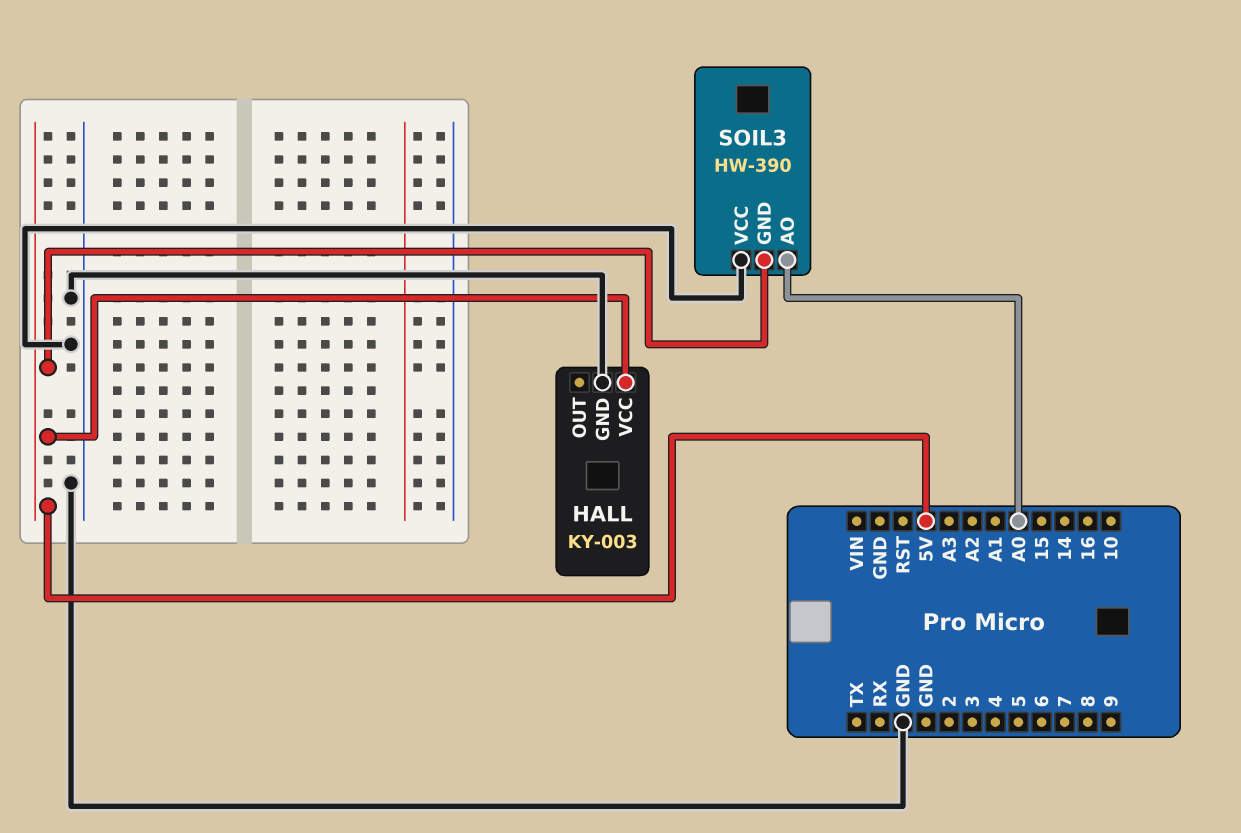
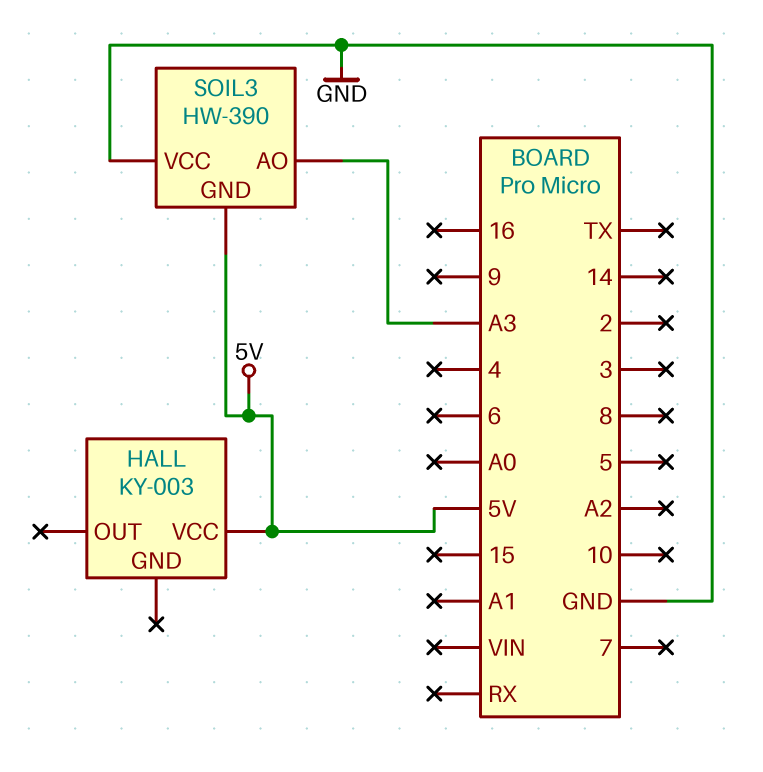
HALL pin GND: GND -> none
SOIL3 pin AO: A0 -> A3

